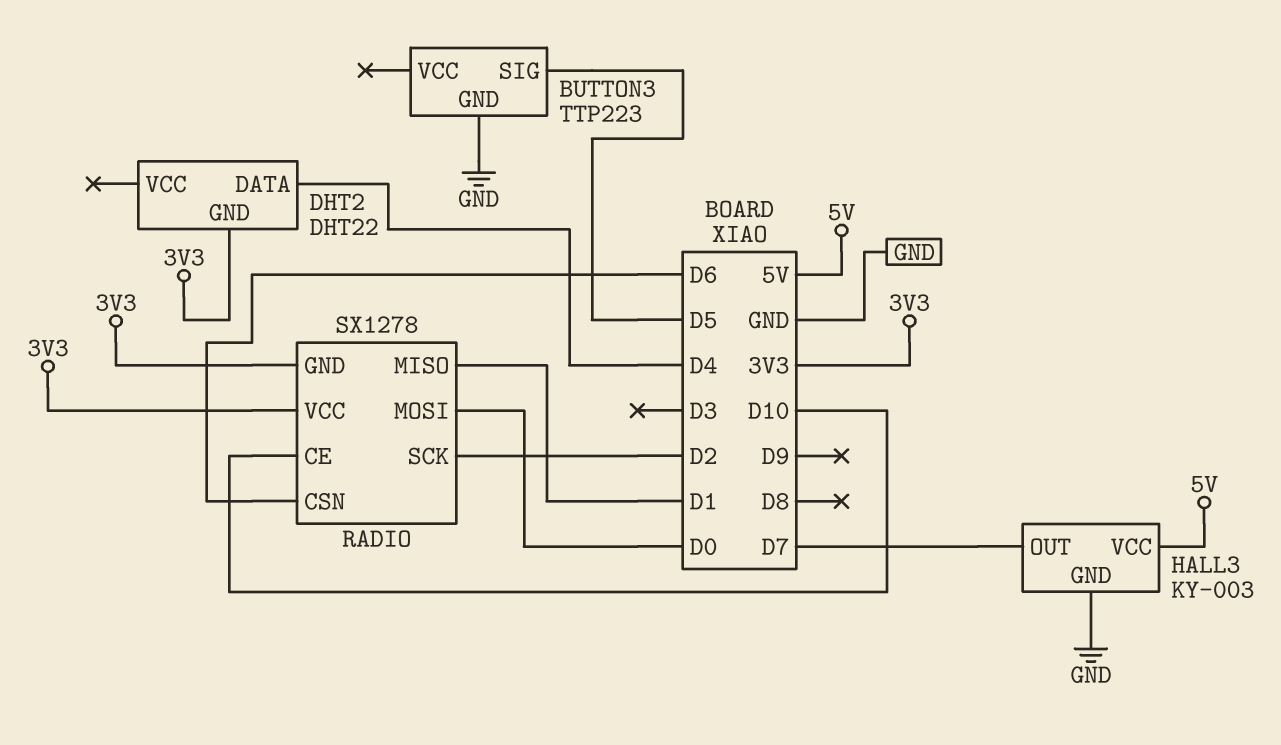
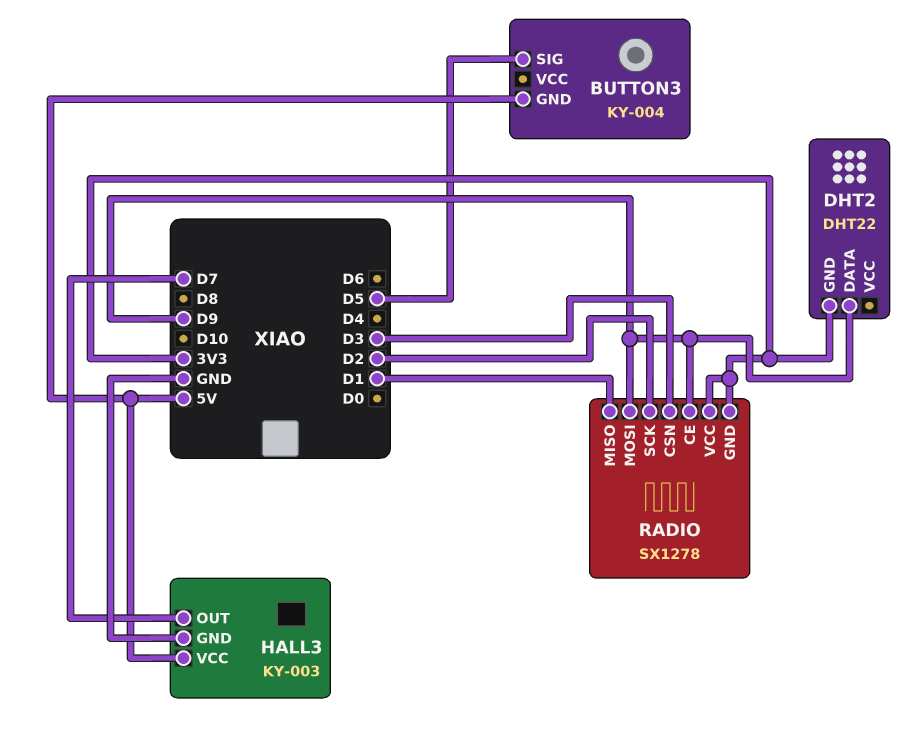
BUTTON3: TTP223 -> KY-004
BUTTON3 pin GND: GND -> 5V
DHT2 pin DATA: D4 -> D9
RADIO pin CE: D10 -> D9
RADIO pin CSN: D6 -> D3
RADIO pin MOSI: D0 -> D9

